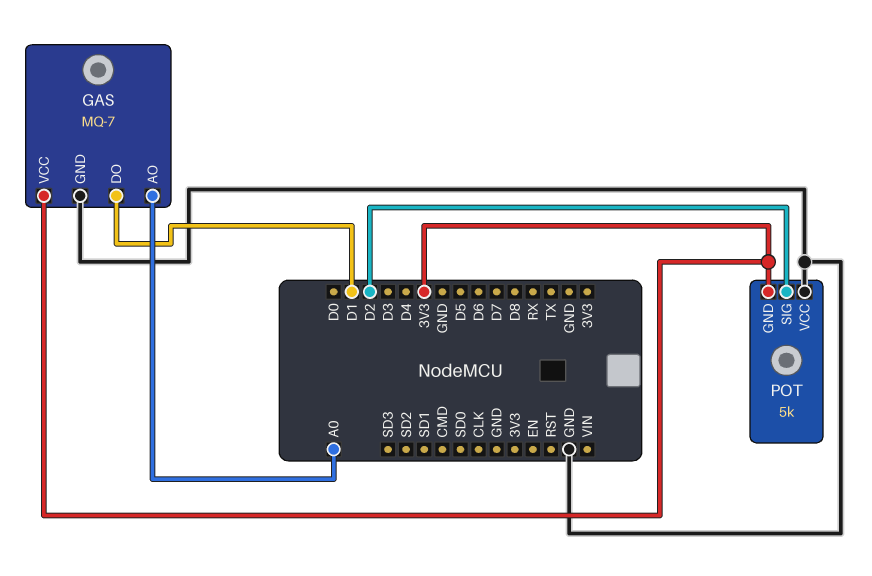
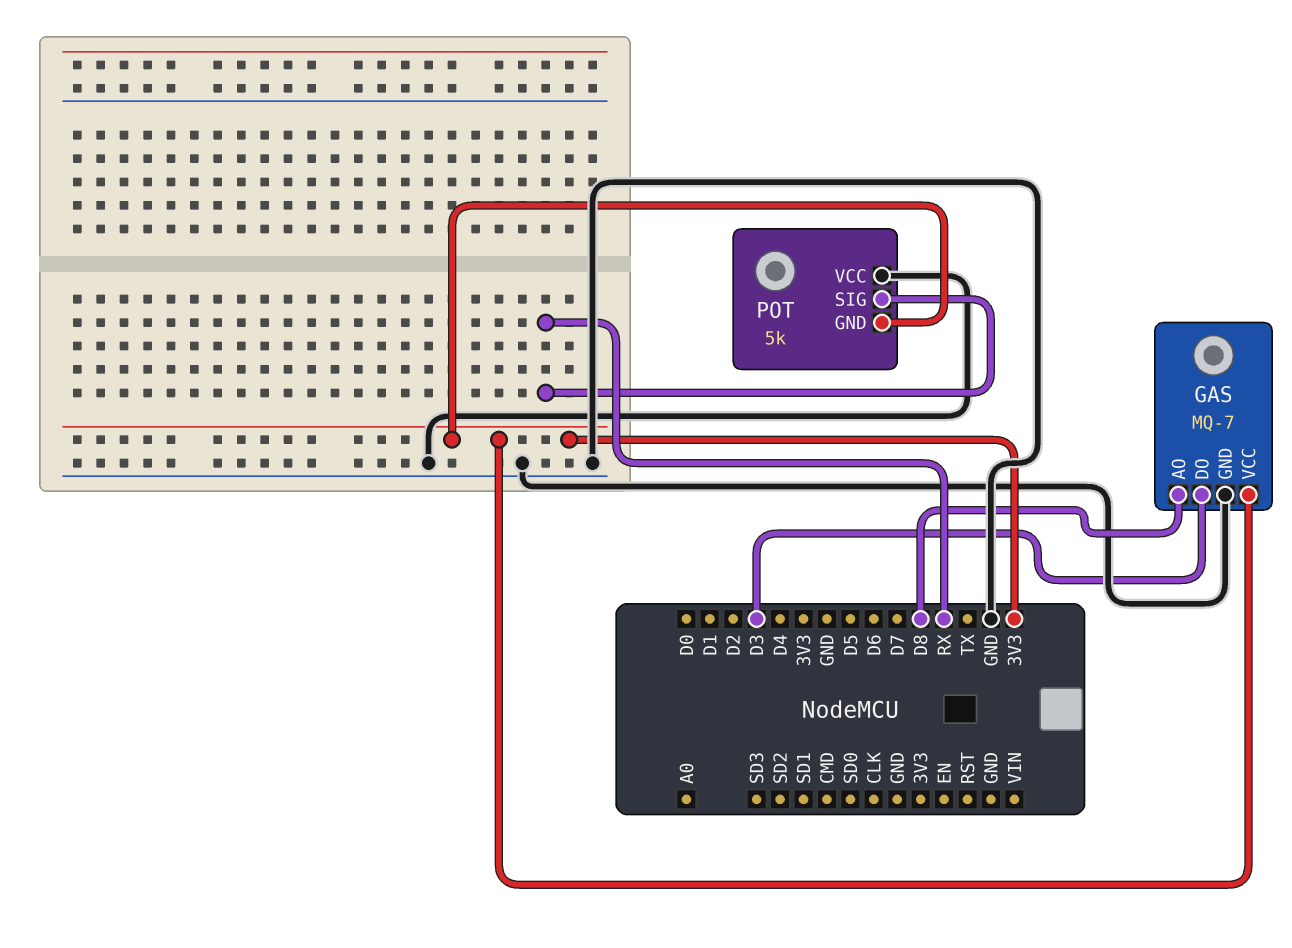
GAS pin AO: A0 -> D8
GAS pin DO: D1 -> D3
POT pin SIG: D2 -> RX

